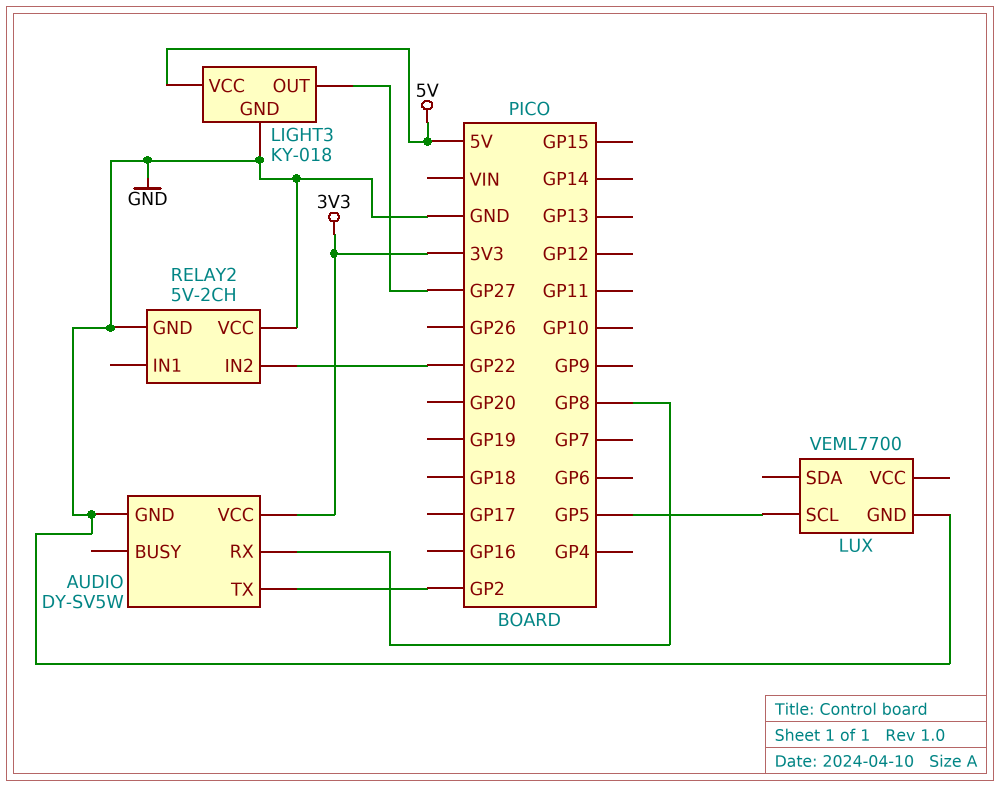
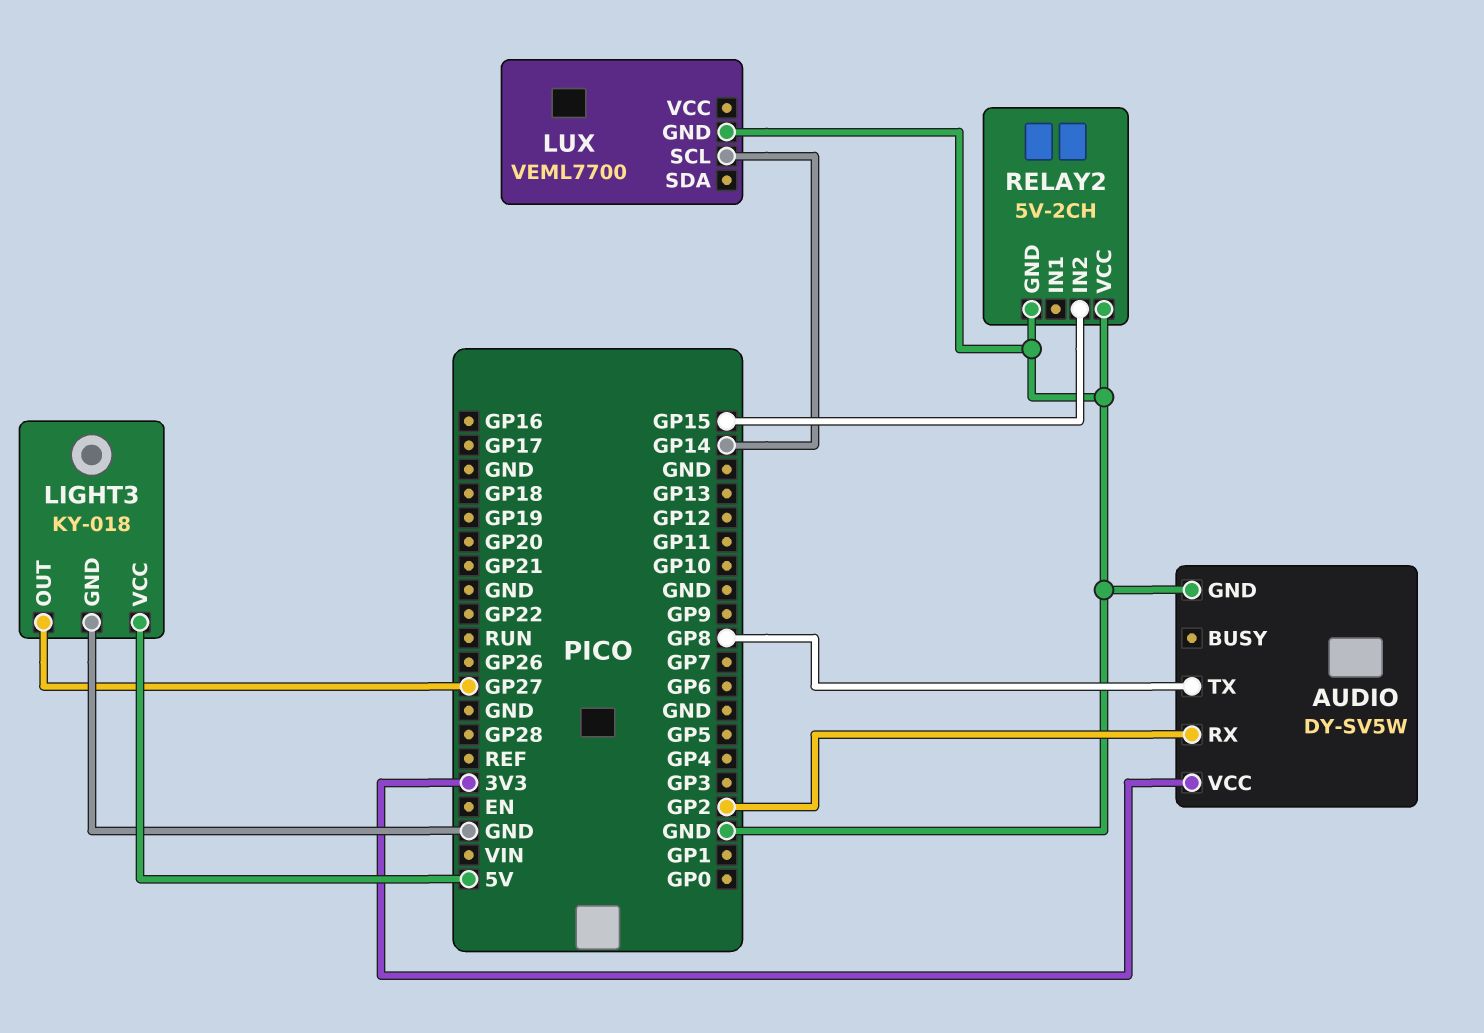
AUDIO pin RX: GP8 -> GP2
AUDIO pin TX: GP2 -> GP8
LUX pin SCL: GP5 -> GP14
RELAY2 pin IN2: GP22 -> GP15

